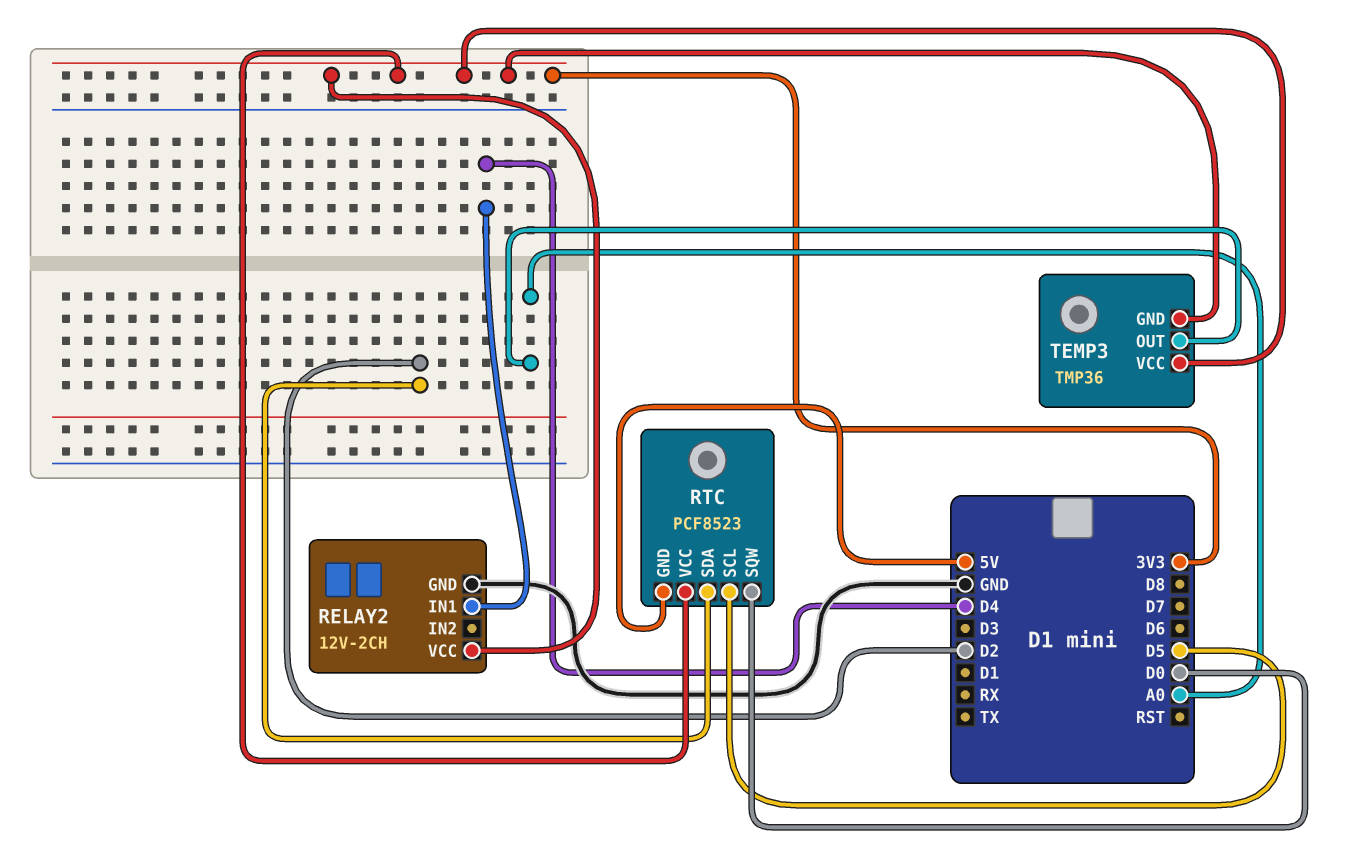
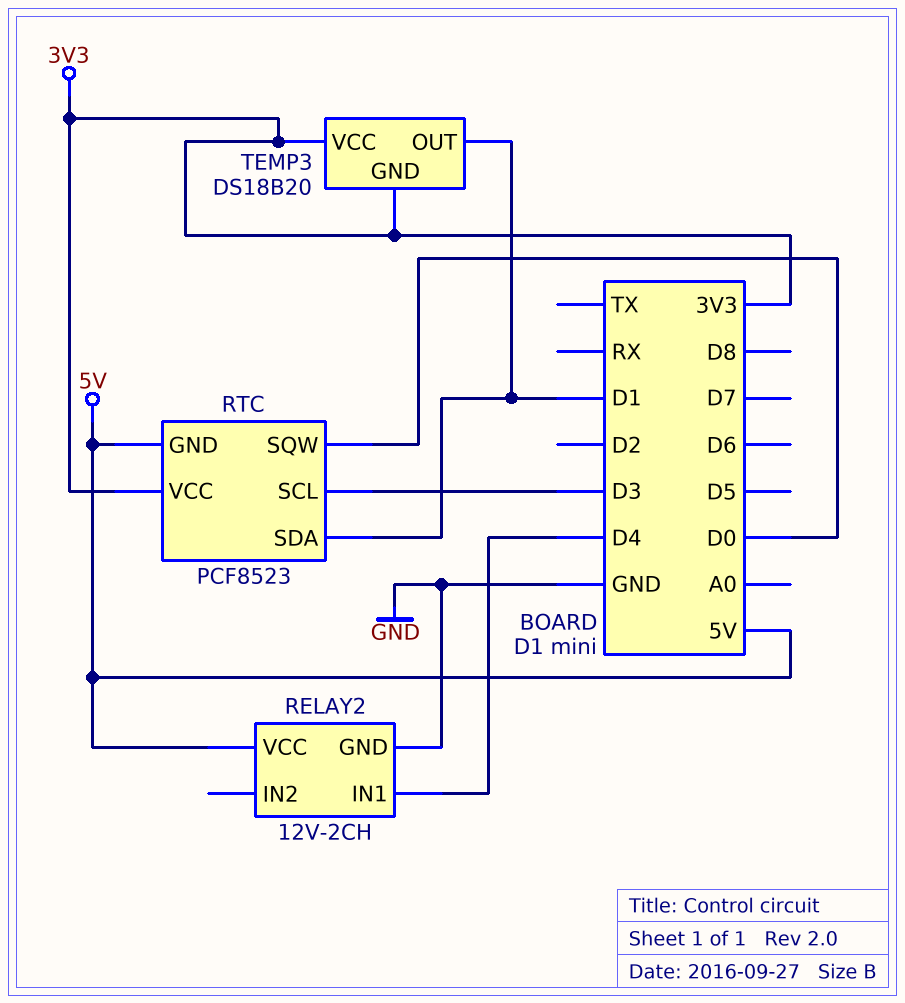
RELAY2 pin VCC: 3V3 -> 5V
RTC pin SCL: D5 -> D3
RTC pin SDA: D2 -> D1
TEMP3: TMP36 -> DS18B20
TEMP3 pin OUT: A0 -> D1

